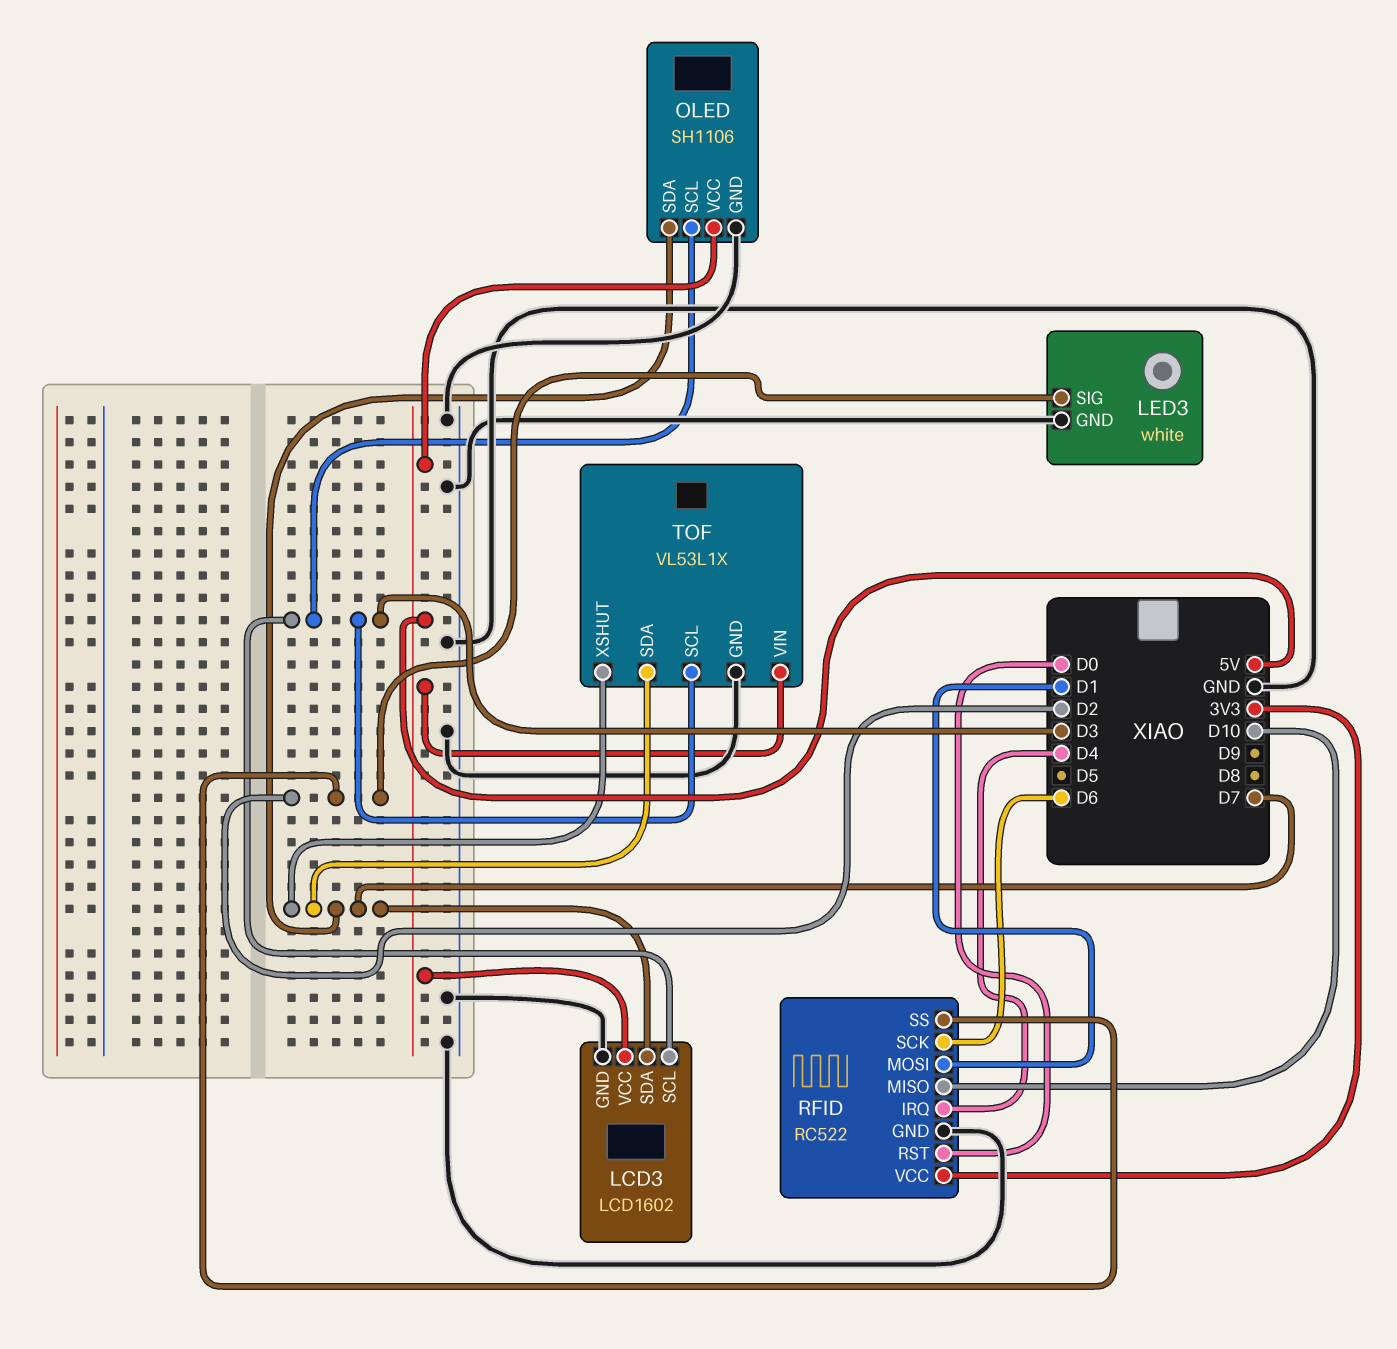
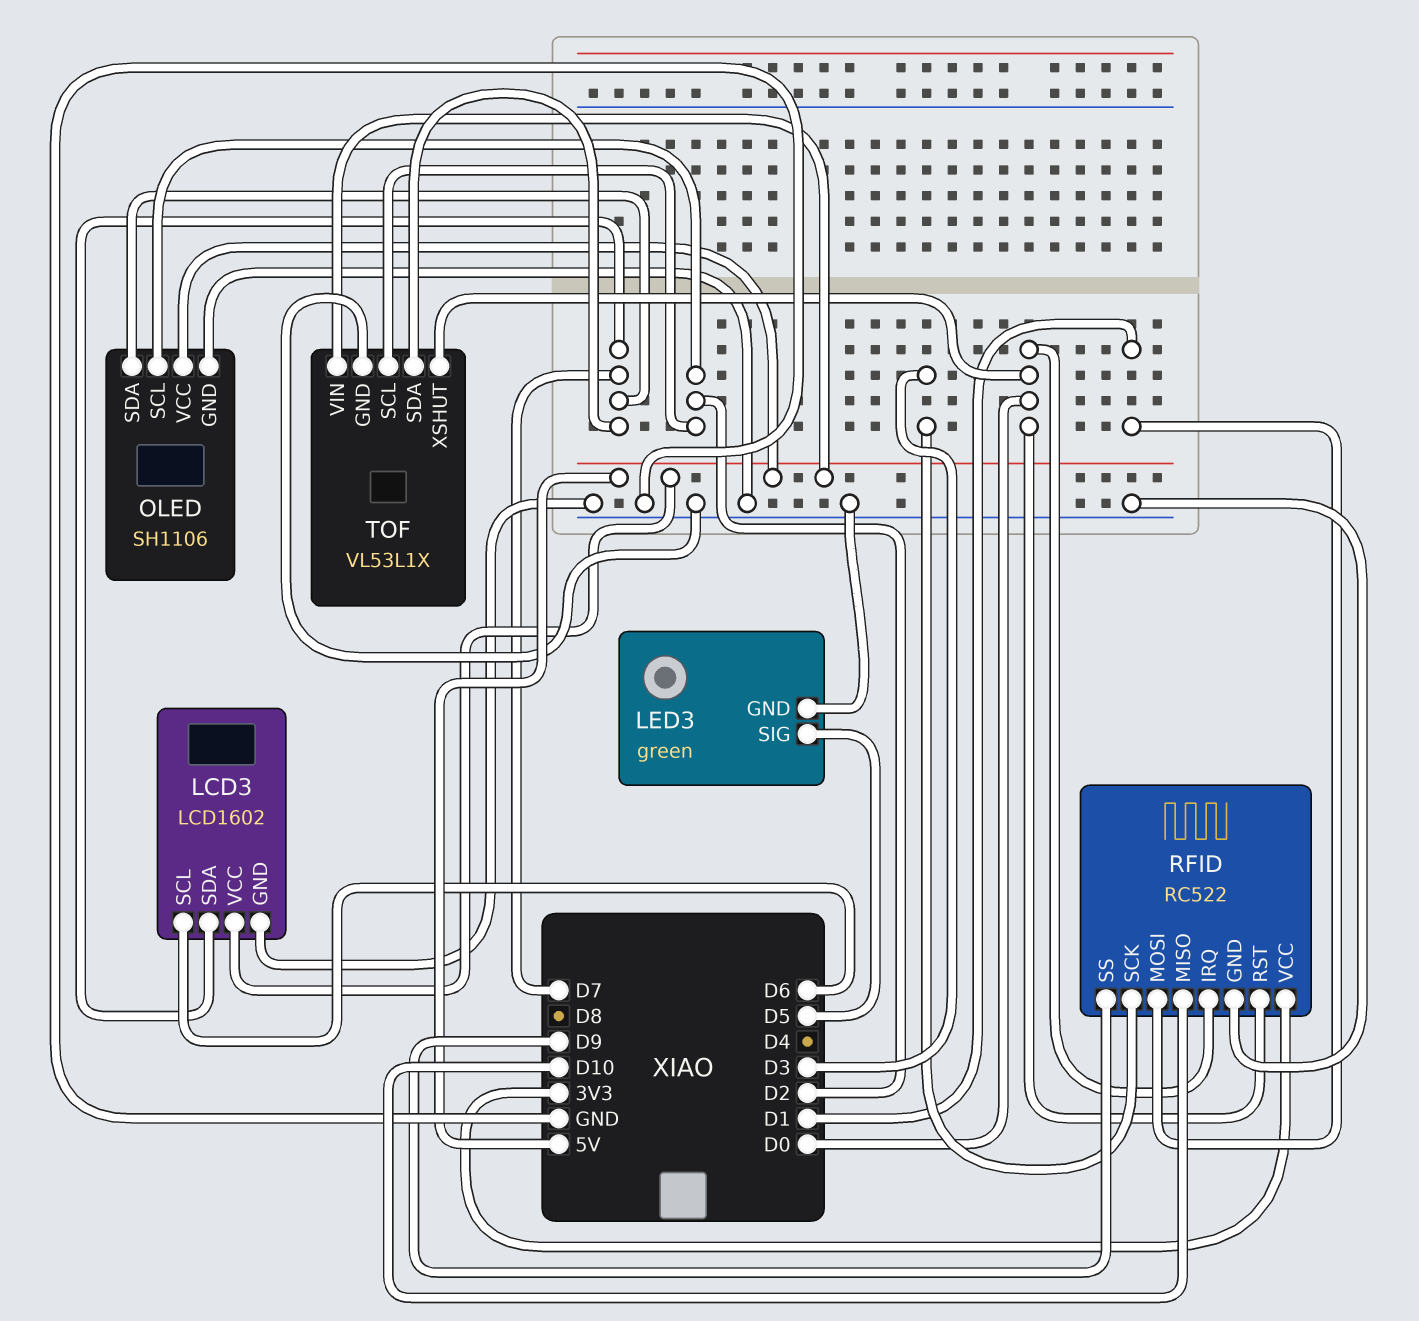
LCD3 pin SCL: D3 -> D6
LED3: white -> green
LED3 pin SIG: D2 -> D5
OLED pin SCL: D3 -> D2
RFID pin IRQ: D4 -> D0
RFID pin SCK: D6 -> D3
RFID pin SS: D2 -> D9
TOF pin SCL: D3 -> D2
TOF pin XSHUT: D7 -> D0

